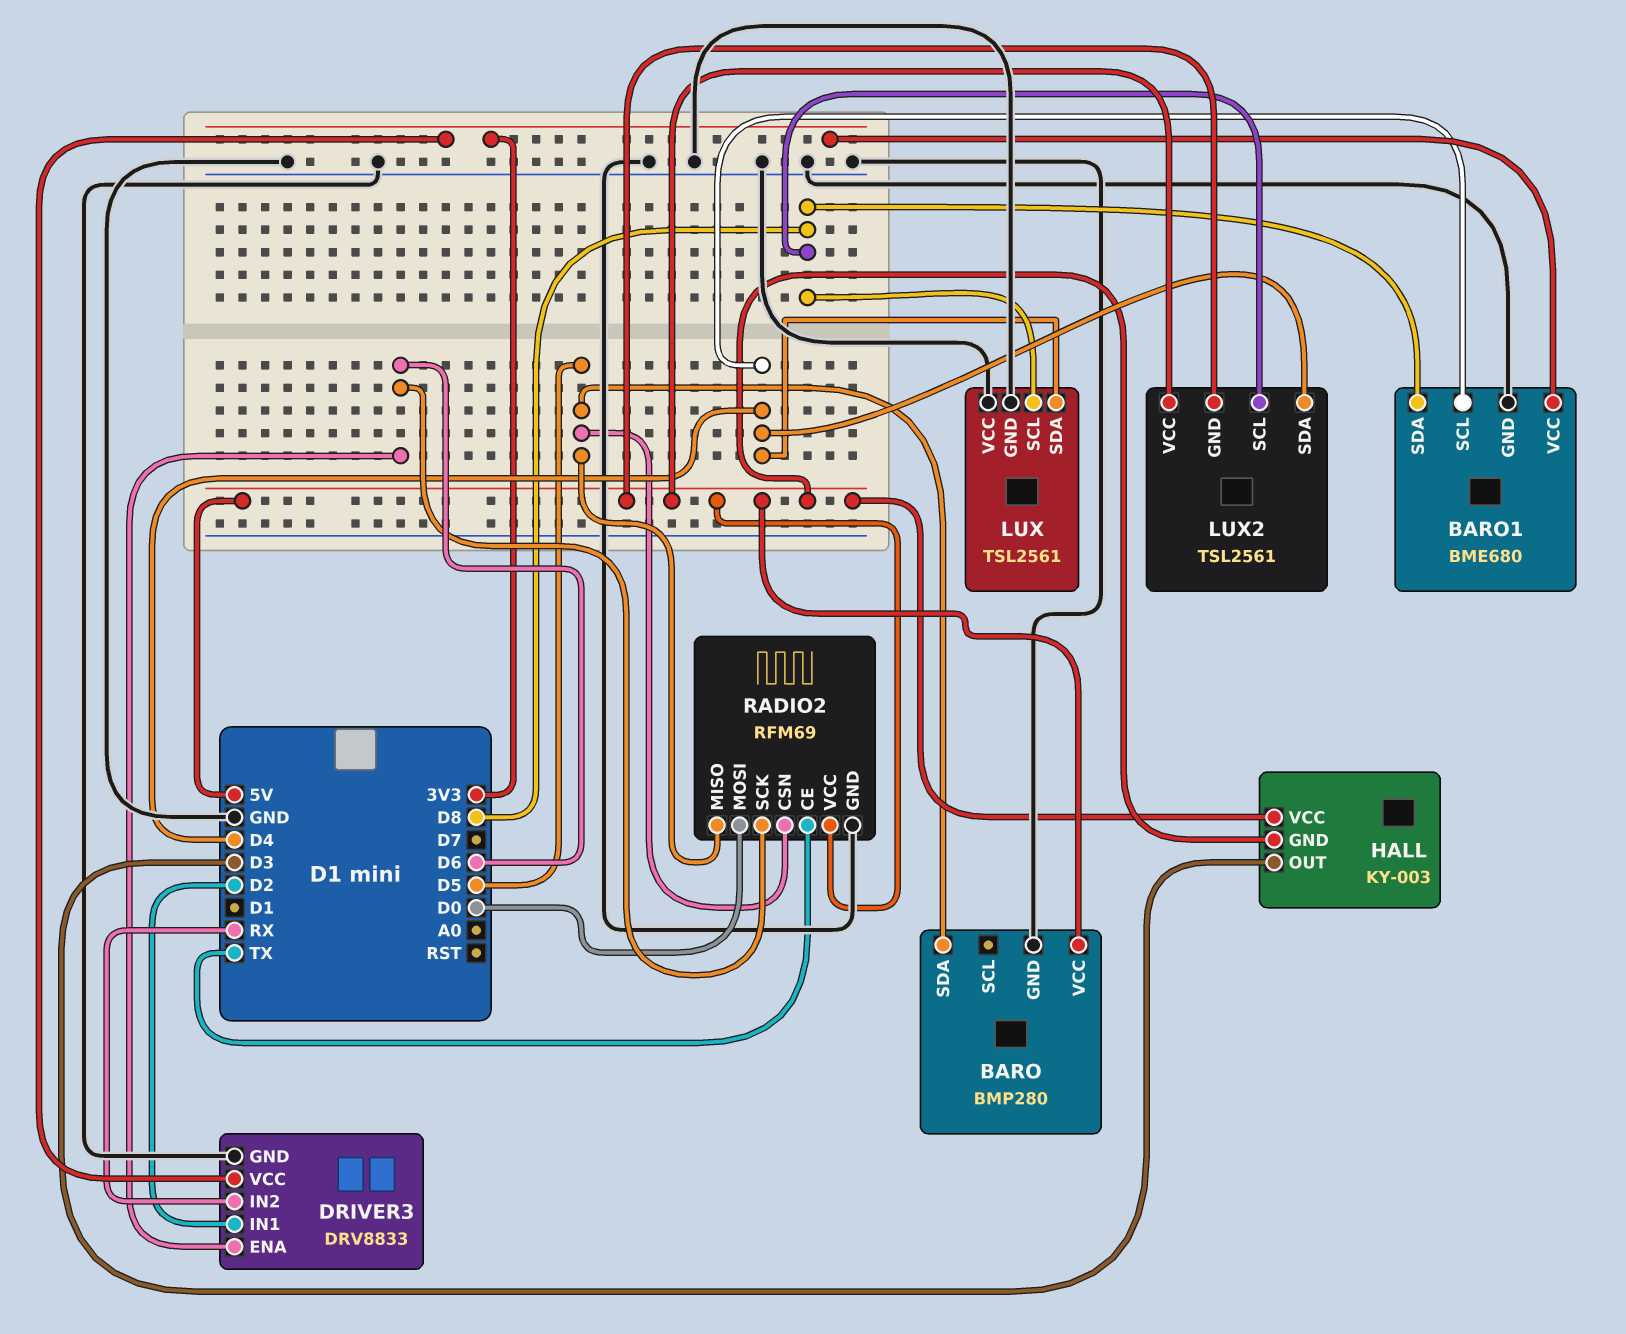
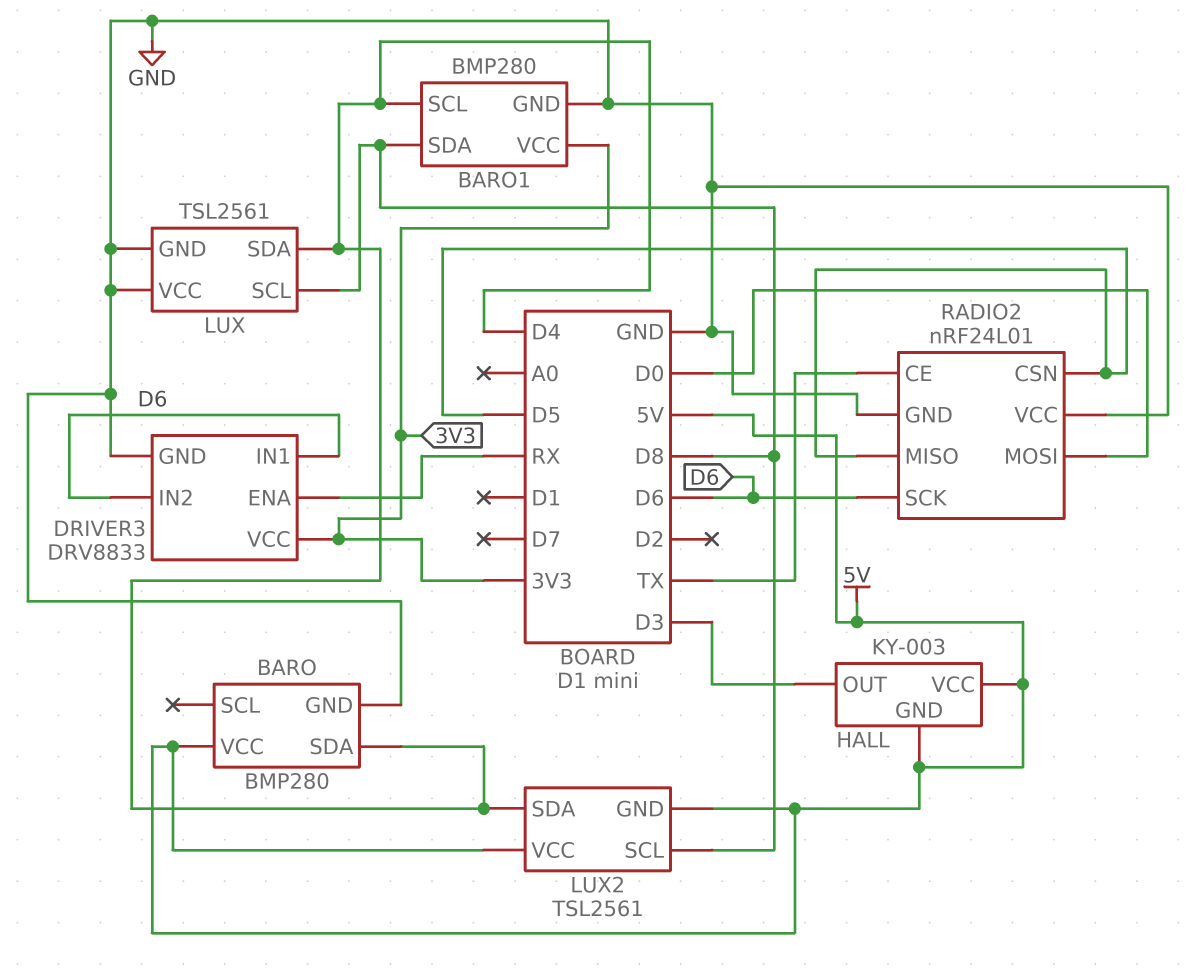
BARO pin SDA: D5 -> D4
BARO1: BME680 -> BMP280
DRIVER3 pin ENA: D6 -> RX
DRIVER3 pin IN1: D2 -> D6
DRIVER3 pin IN2: RX -> D6
RADIO2: RFM69 -> nRF24L01
RADIO2 pin VCC: 5V -> GND

